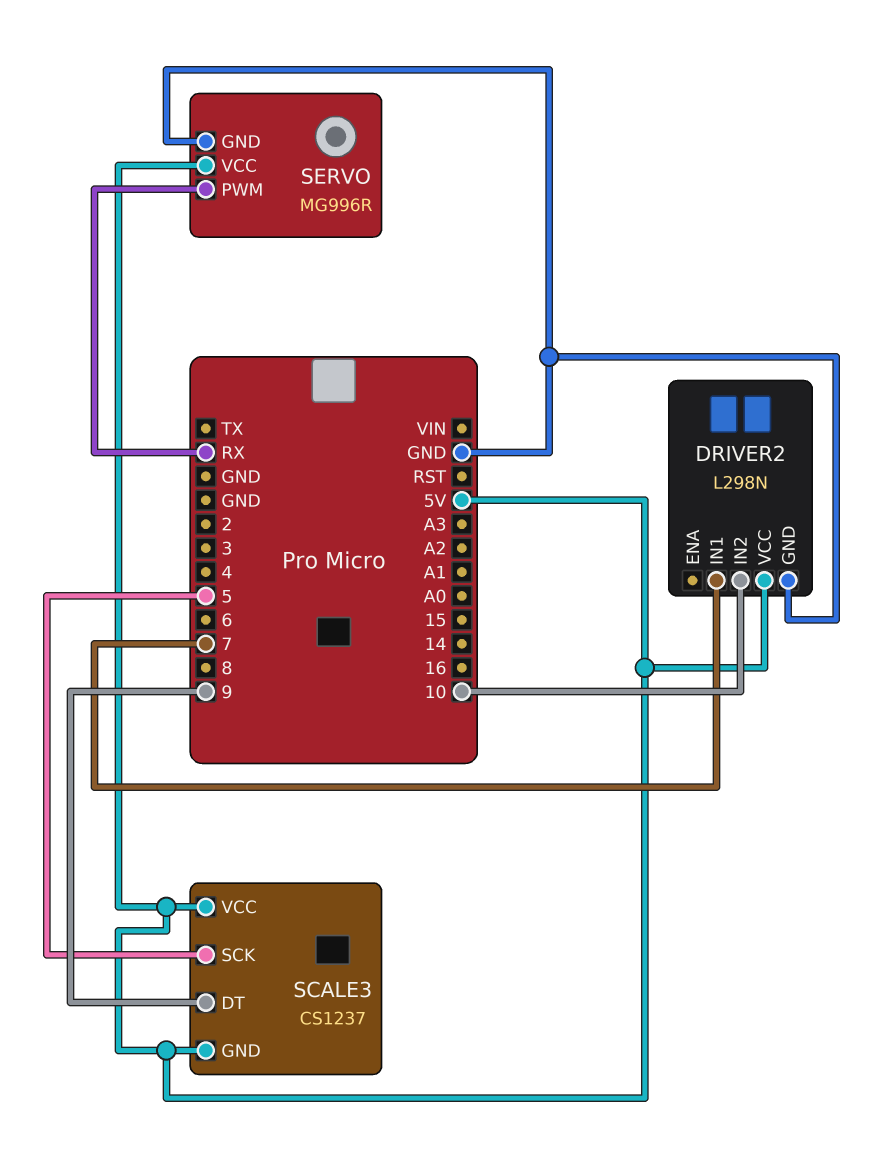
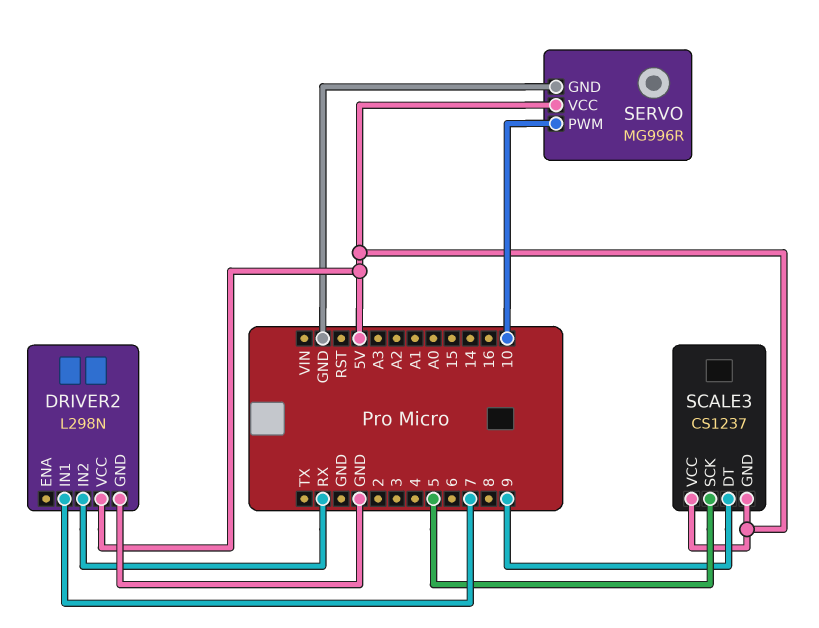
DRIVER2 pin IN2: 10 -> RX
SERVO pin PWM: RX -> 10

